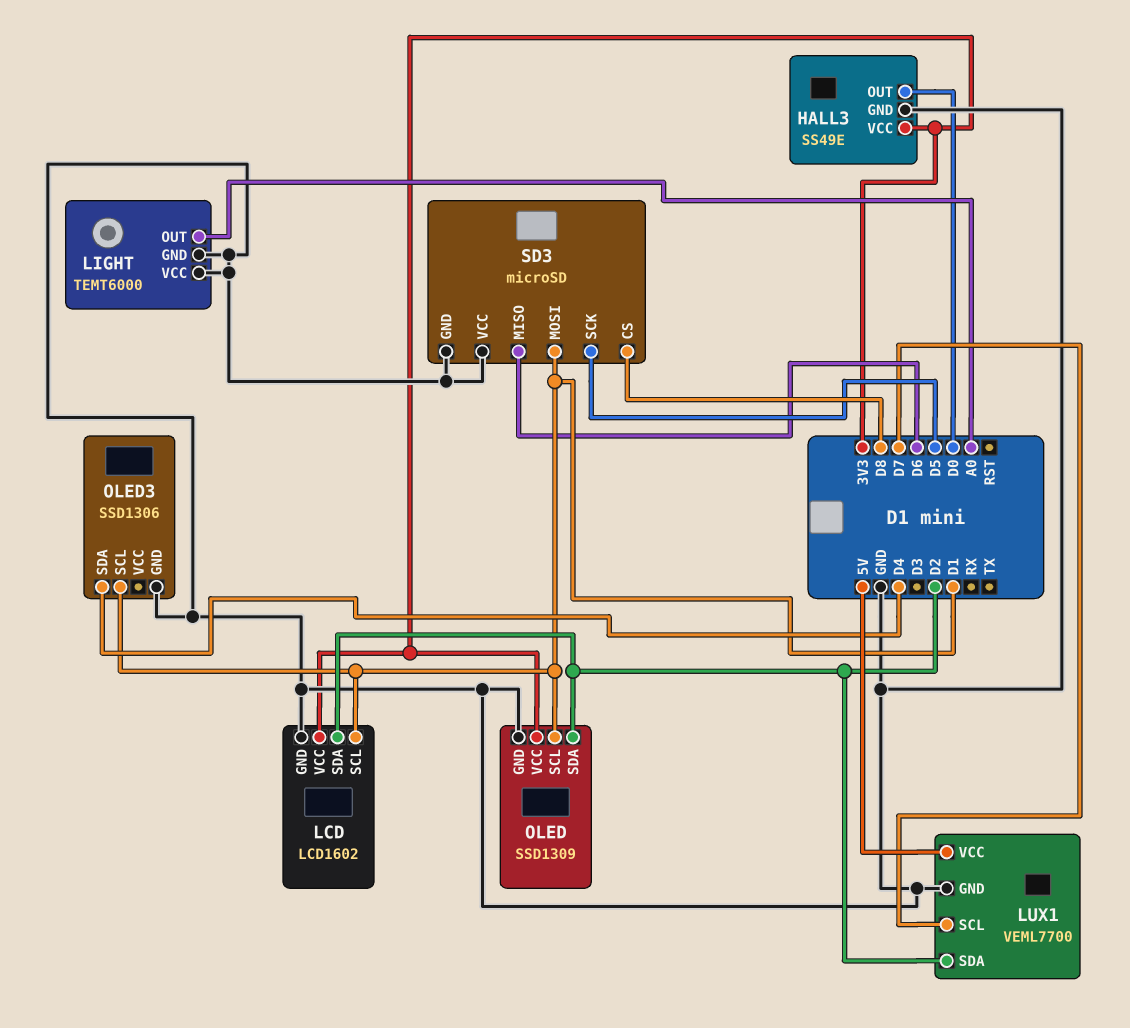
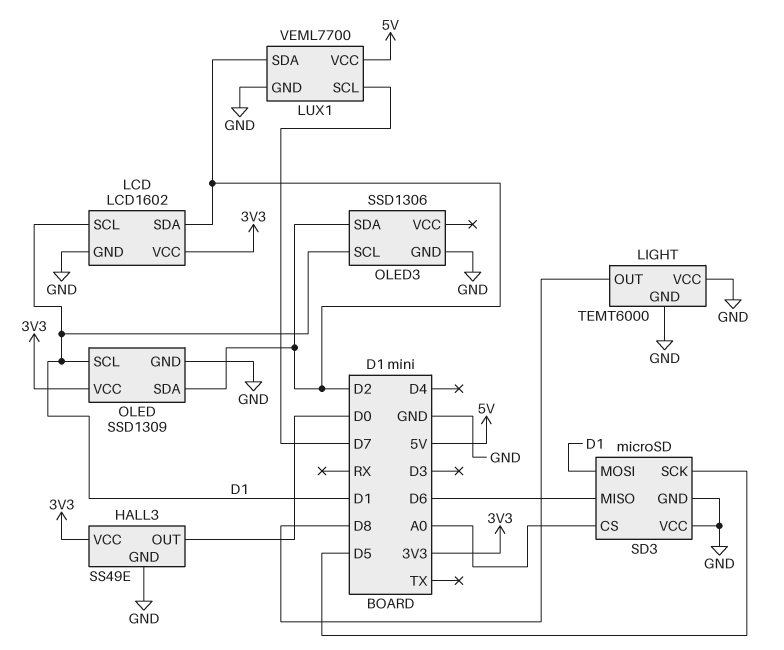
LIGHT pin OUT: A0 -> D8
OLED3 pin SDA: D4 -> D2
SD3 pin CS: D8 -> A0

